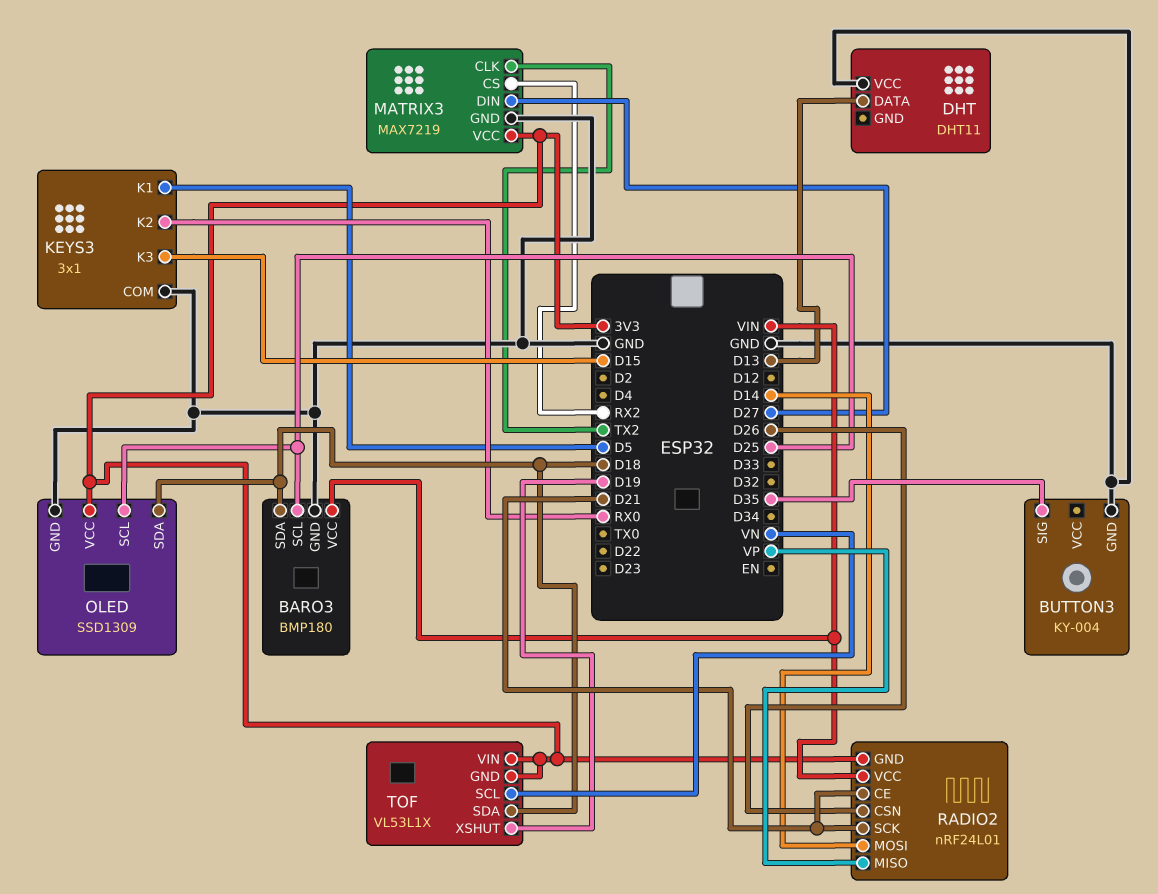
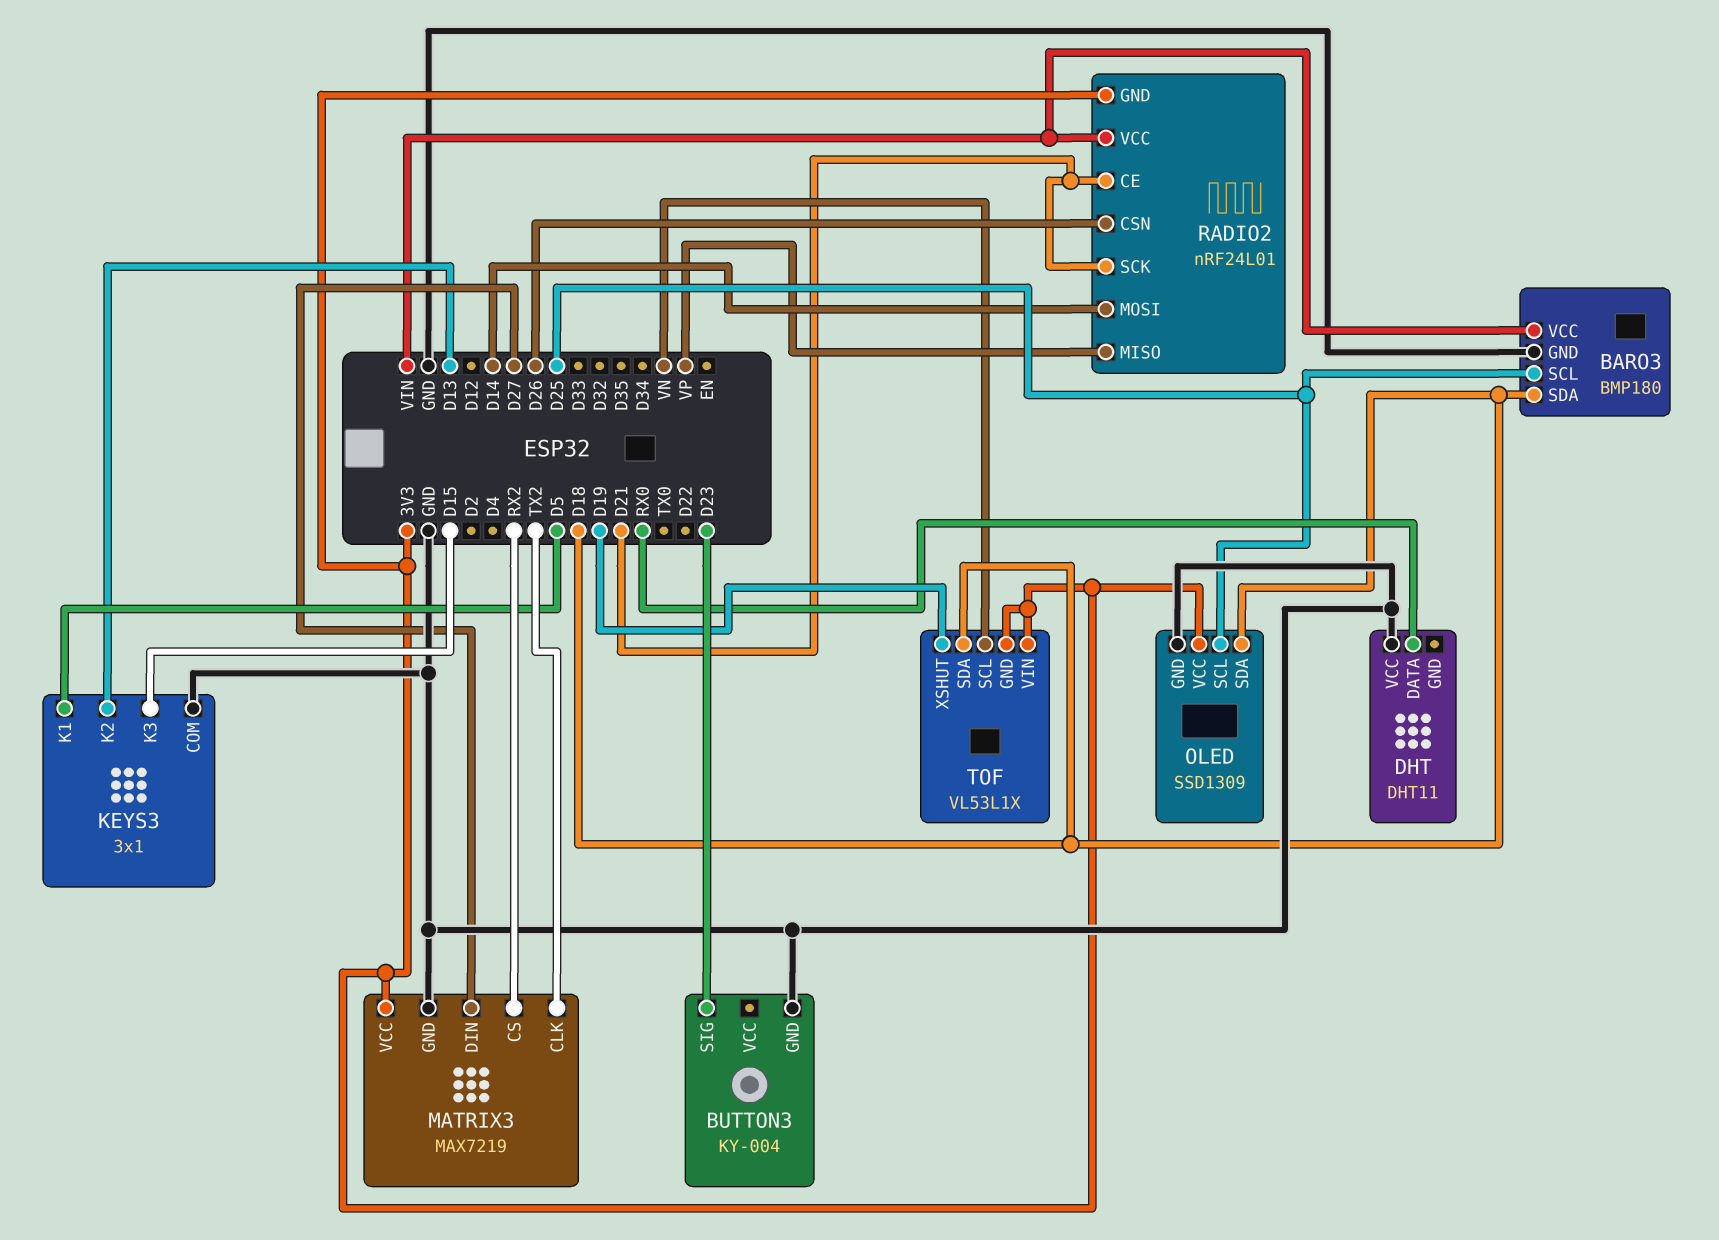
BUTTON3 pin SIG: D35 -> D23
DHT pin DATA: D13 -> RX0
KEYS3 pin K2: RX0 -> D13

